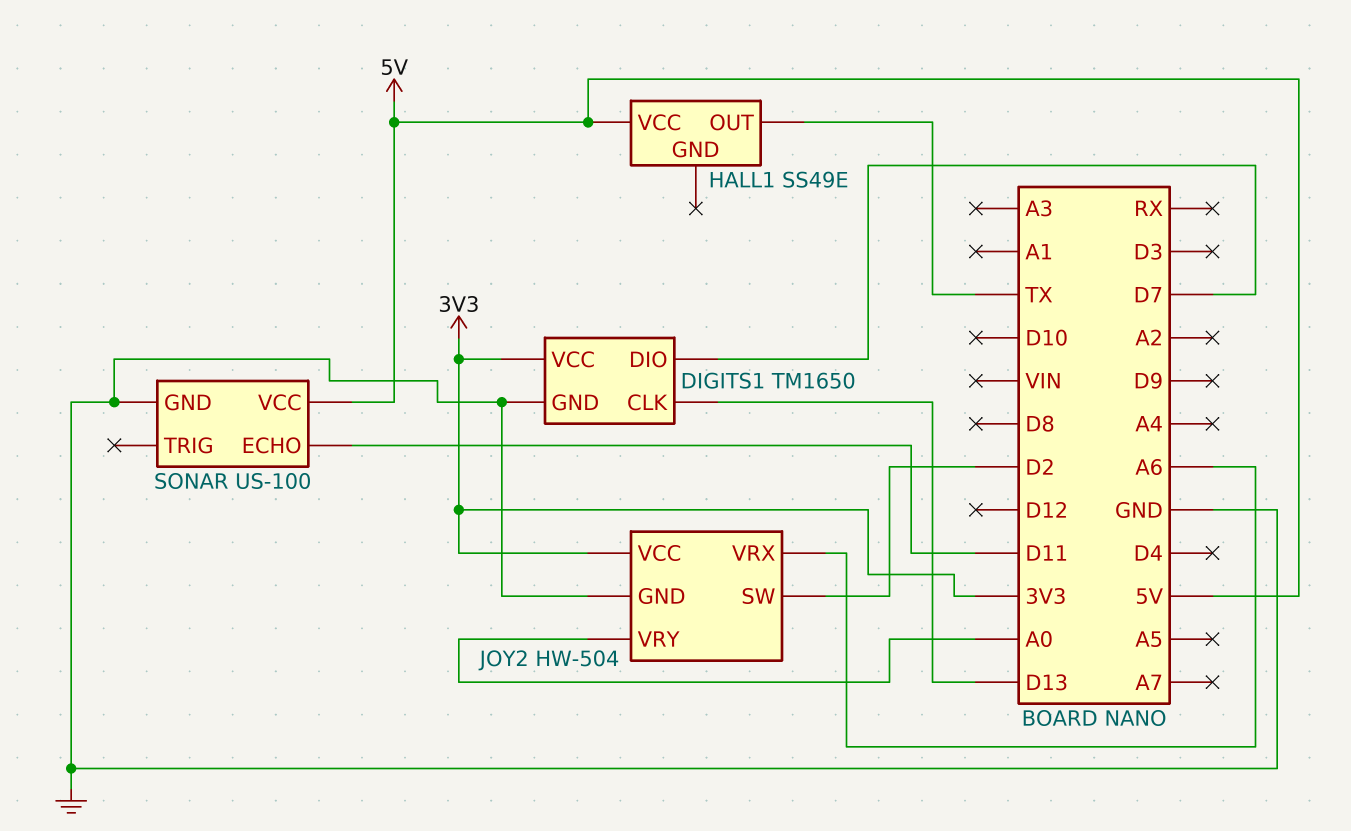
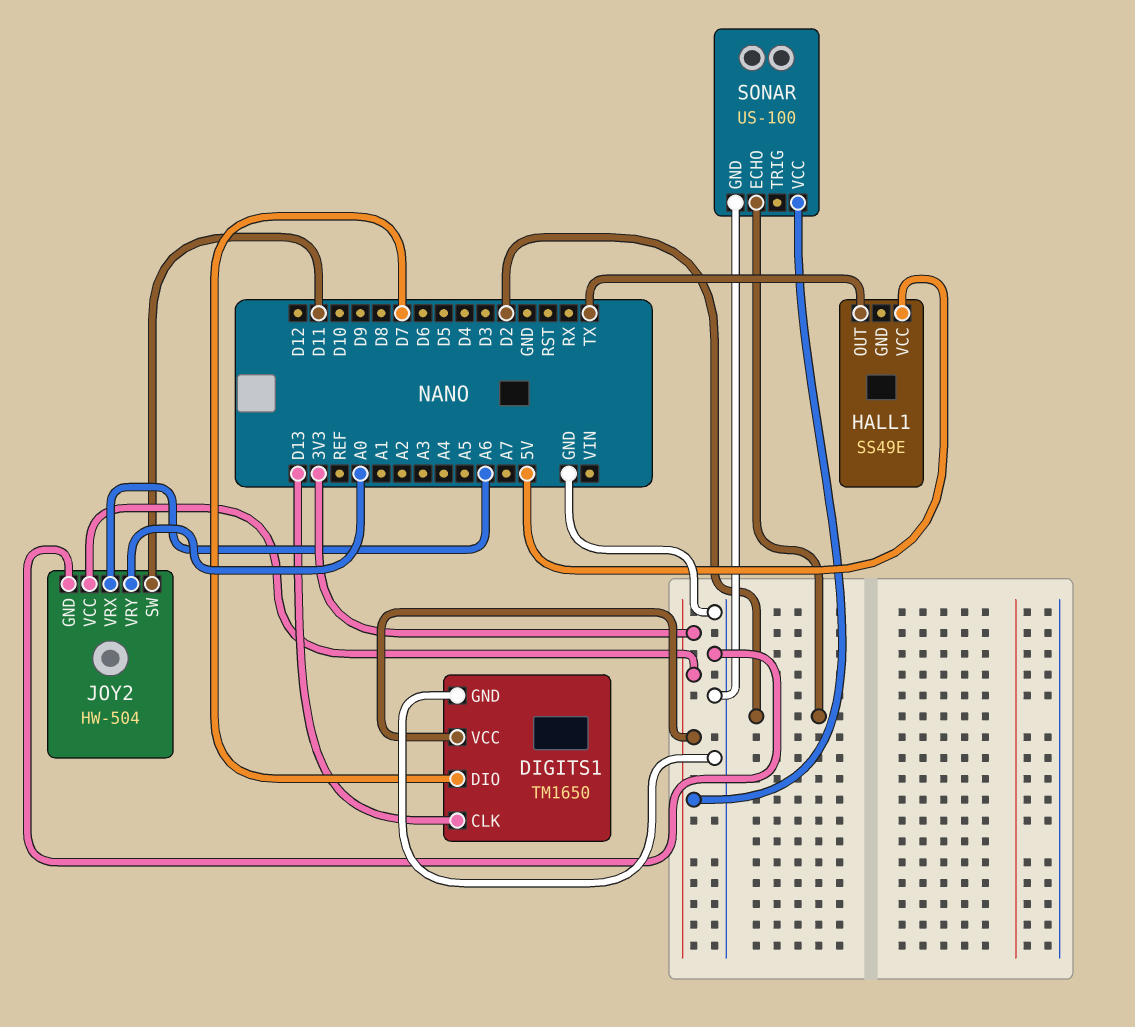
JOY2 pin SW: D2 -> D11
SONAR pin ECHO: D11 -> D2
SONAR pin VCC: 5V -> 3V3

